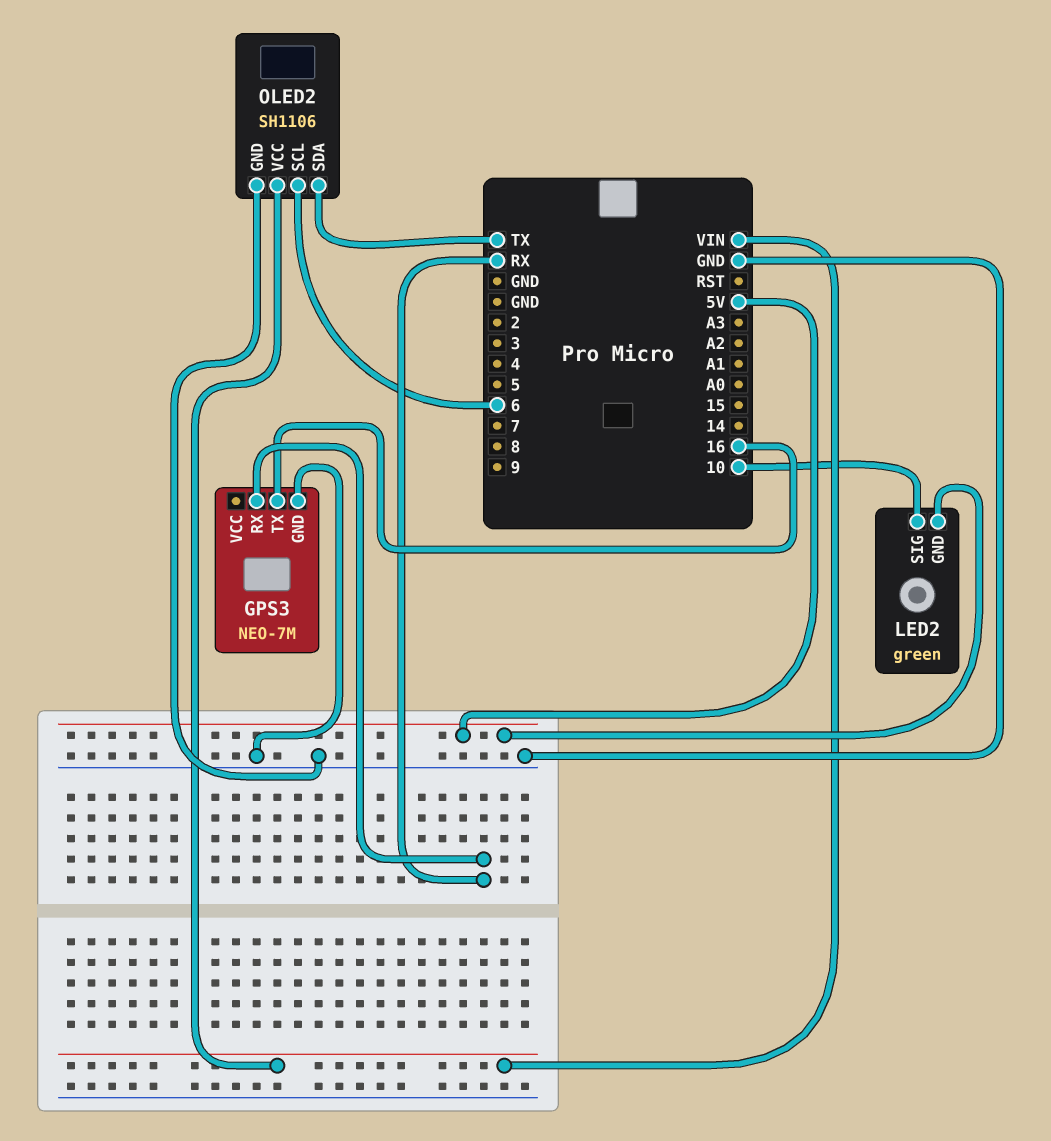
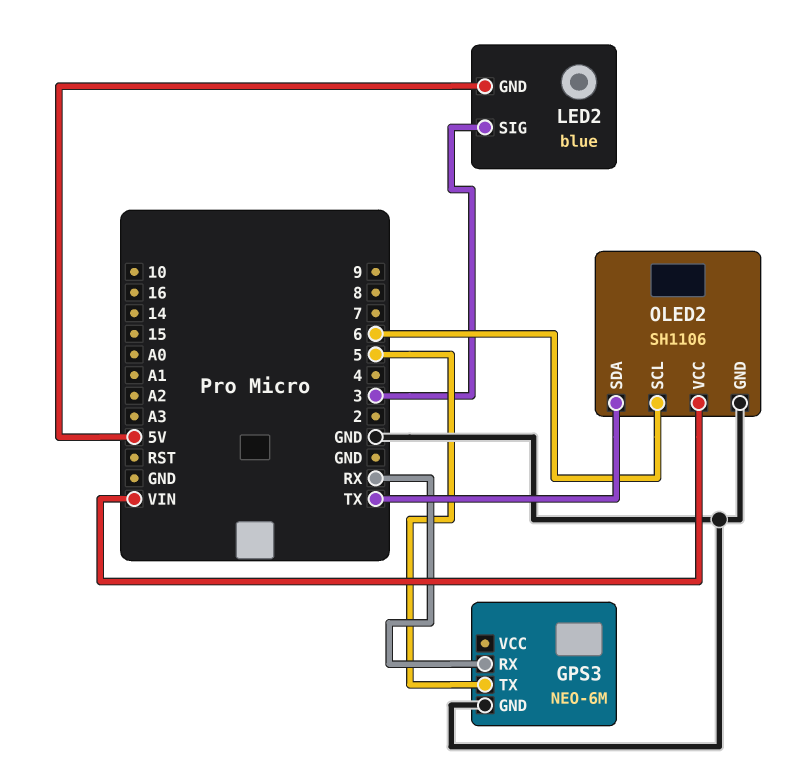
GPS3: NEO-7M -> NEO-6M
GPS3 pin TX: 16 -> 5
LED2: green -> blue
LED2 pin SIG: 10 -> 3

